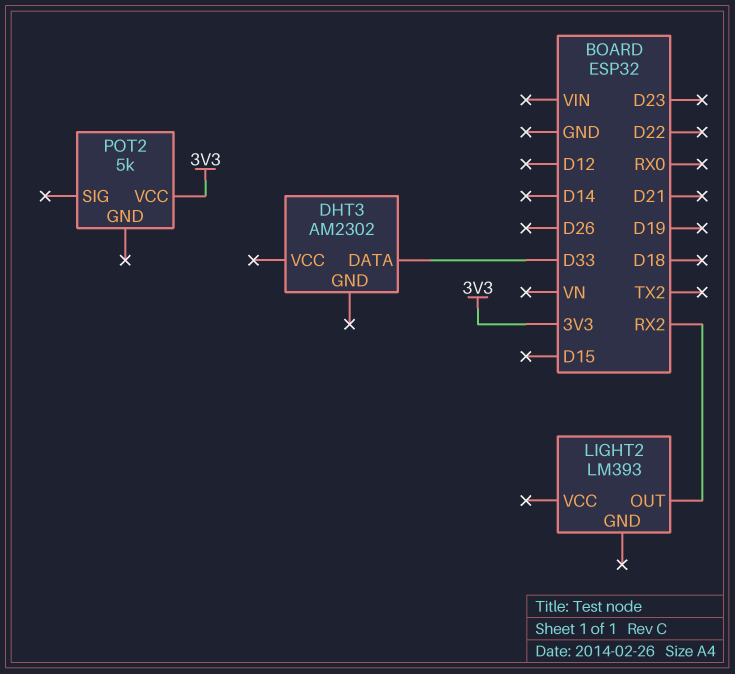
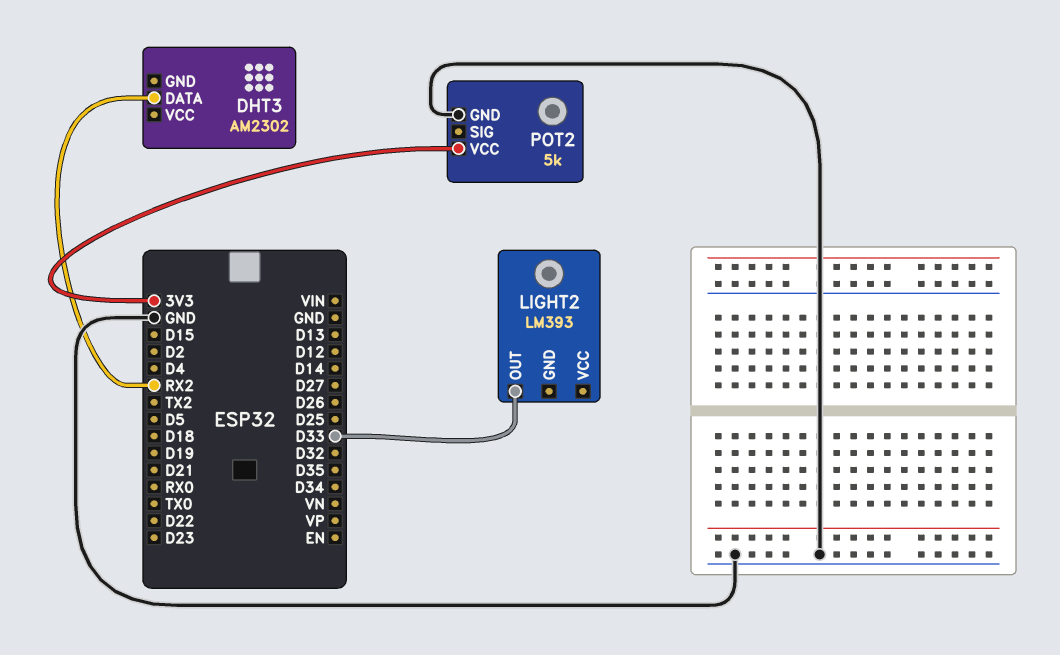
DHT3 pin DATA: D33 -> RX2
LIGHT2 pin OUT: RX2 -> D33
POT2 pin GND: none -> GND

